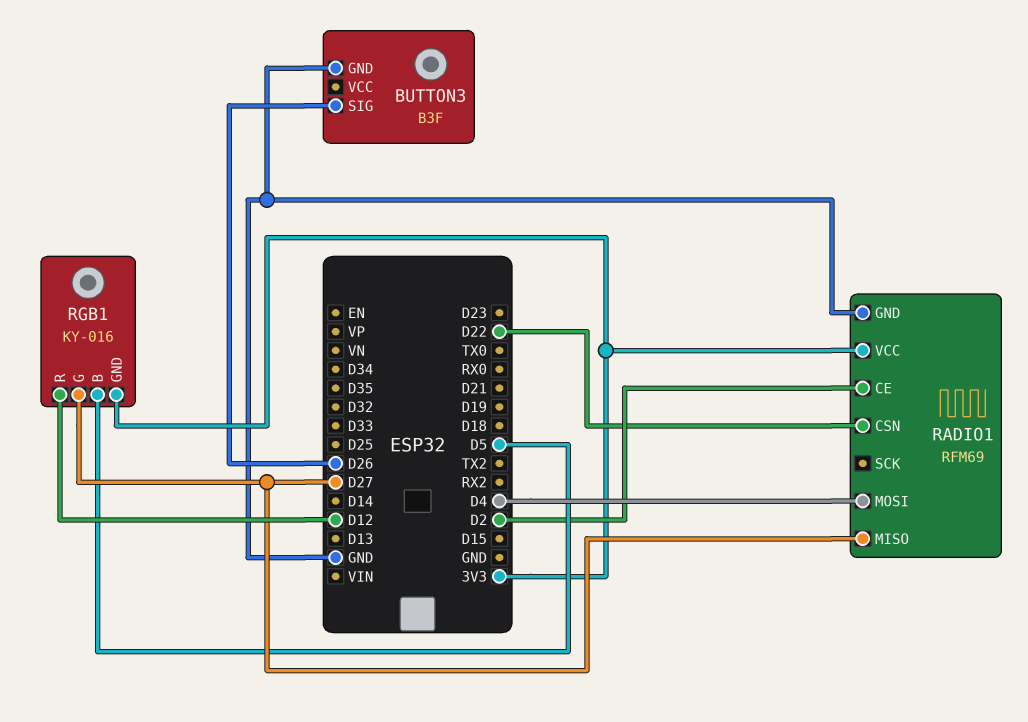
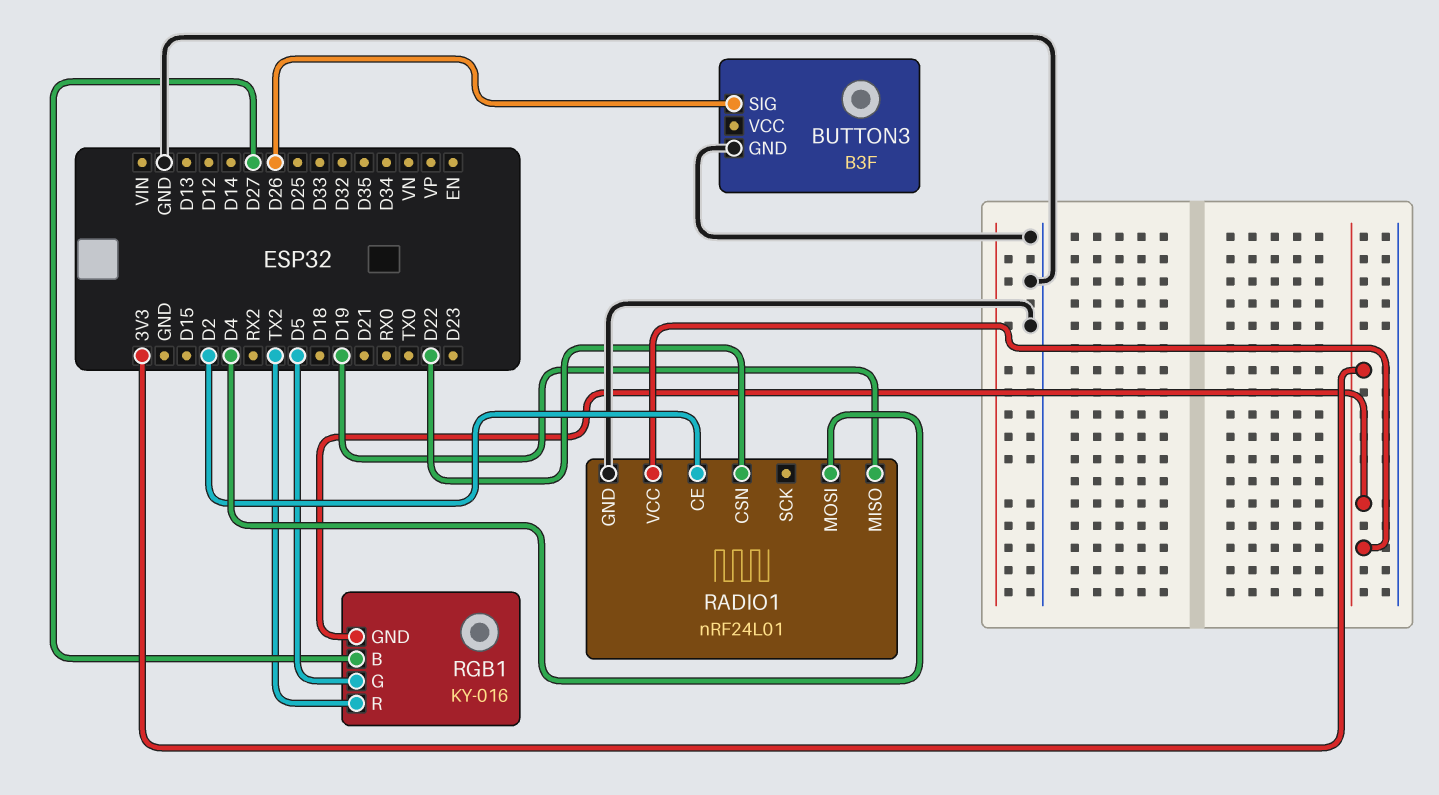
RADIO1: RFM69 -> nRF24L01
RADIO1 pin MISO: D27 -> D19
RGB1 pin B: D5 -> D27
RGB1 pin G: D27 -> D5
RGB1 pin R: D12 -> TX2

